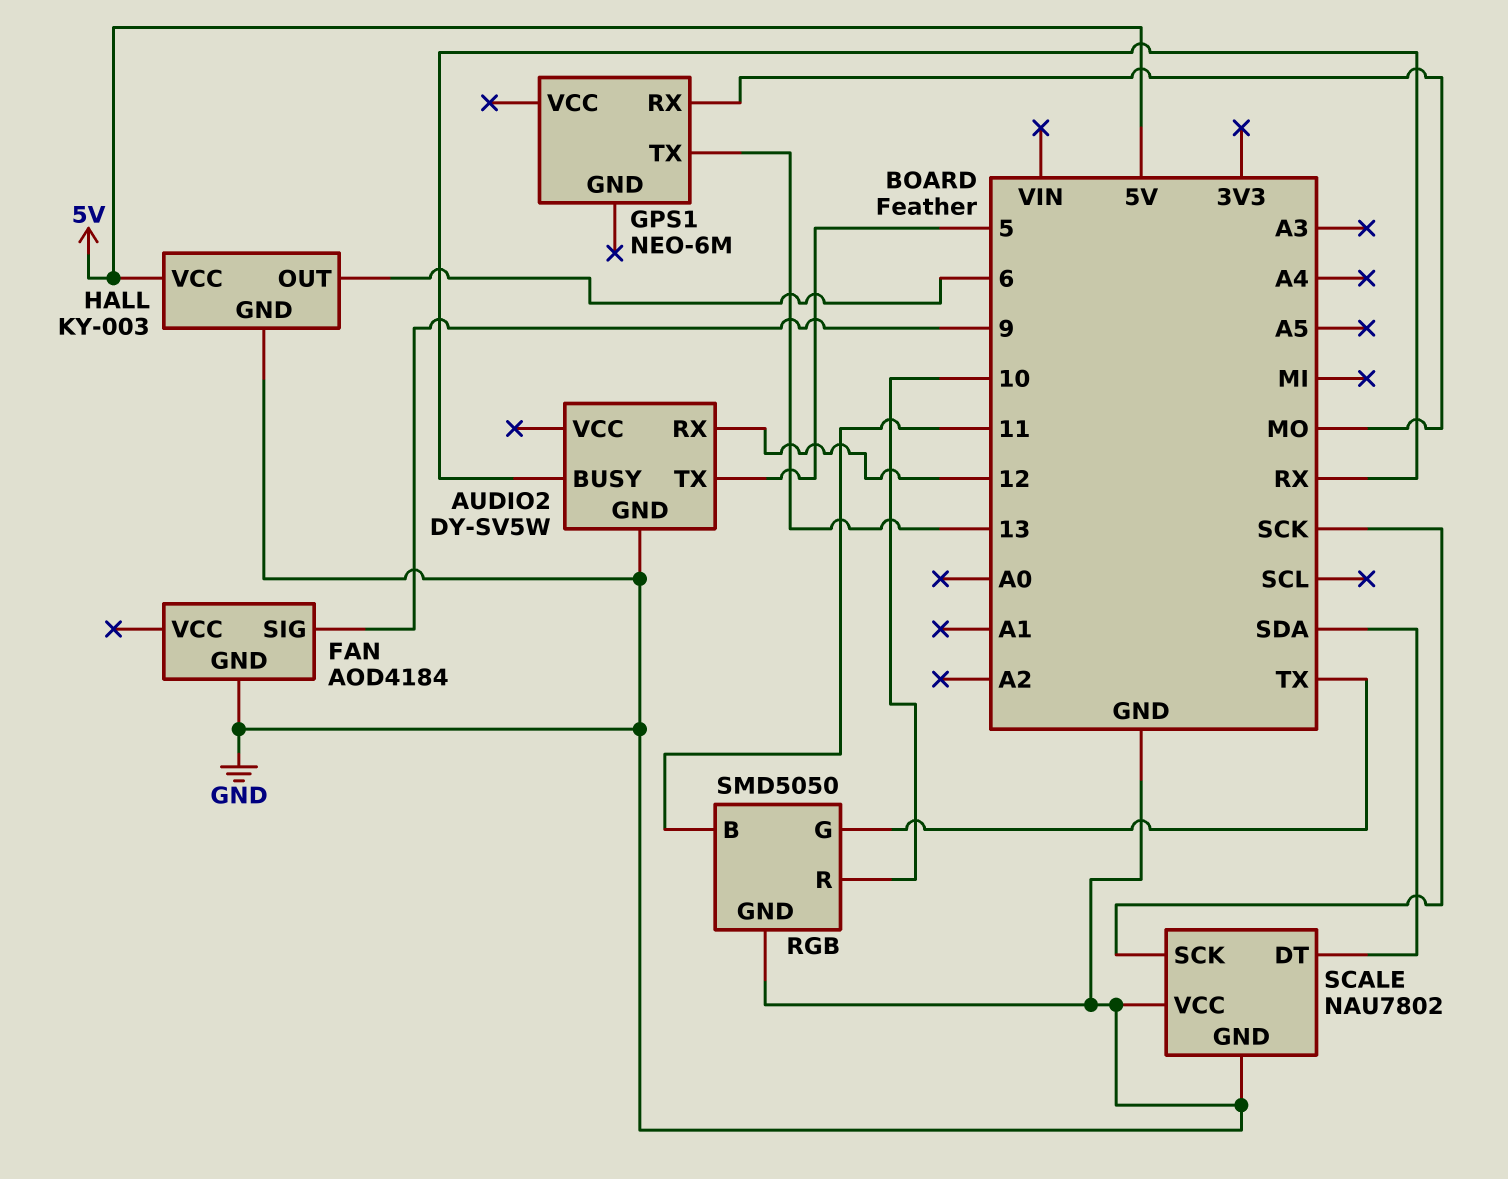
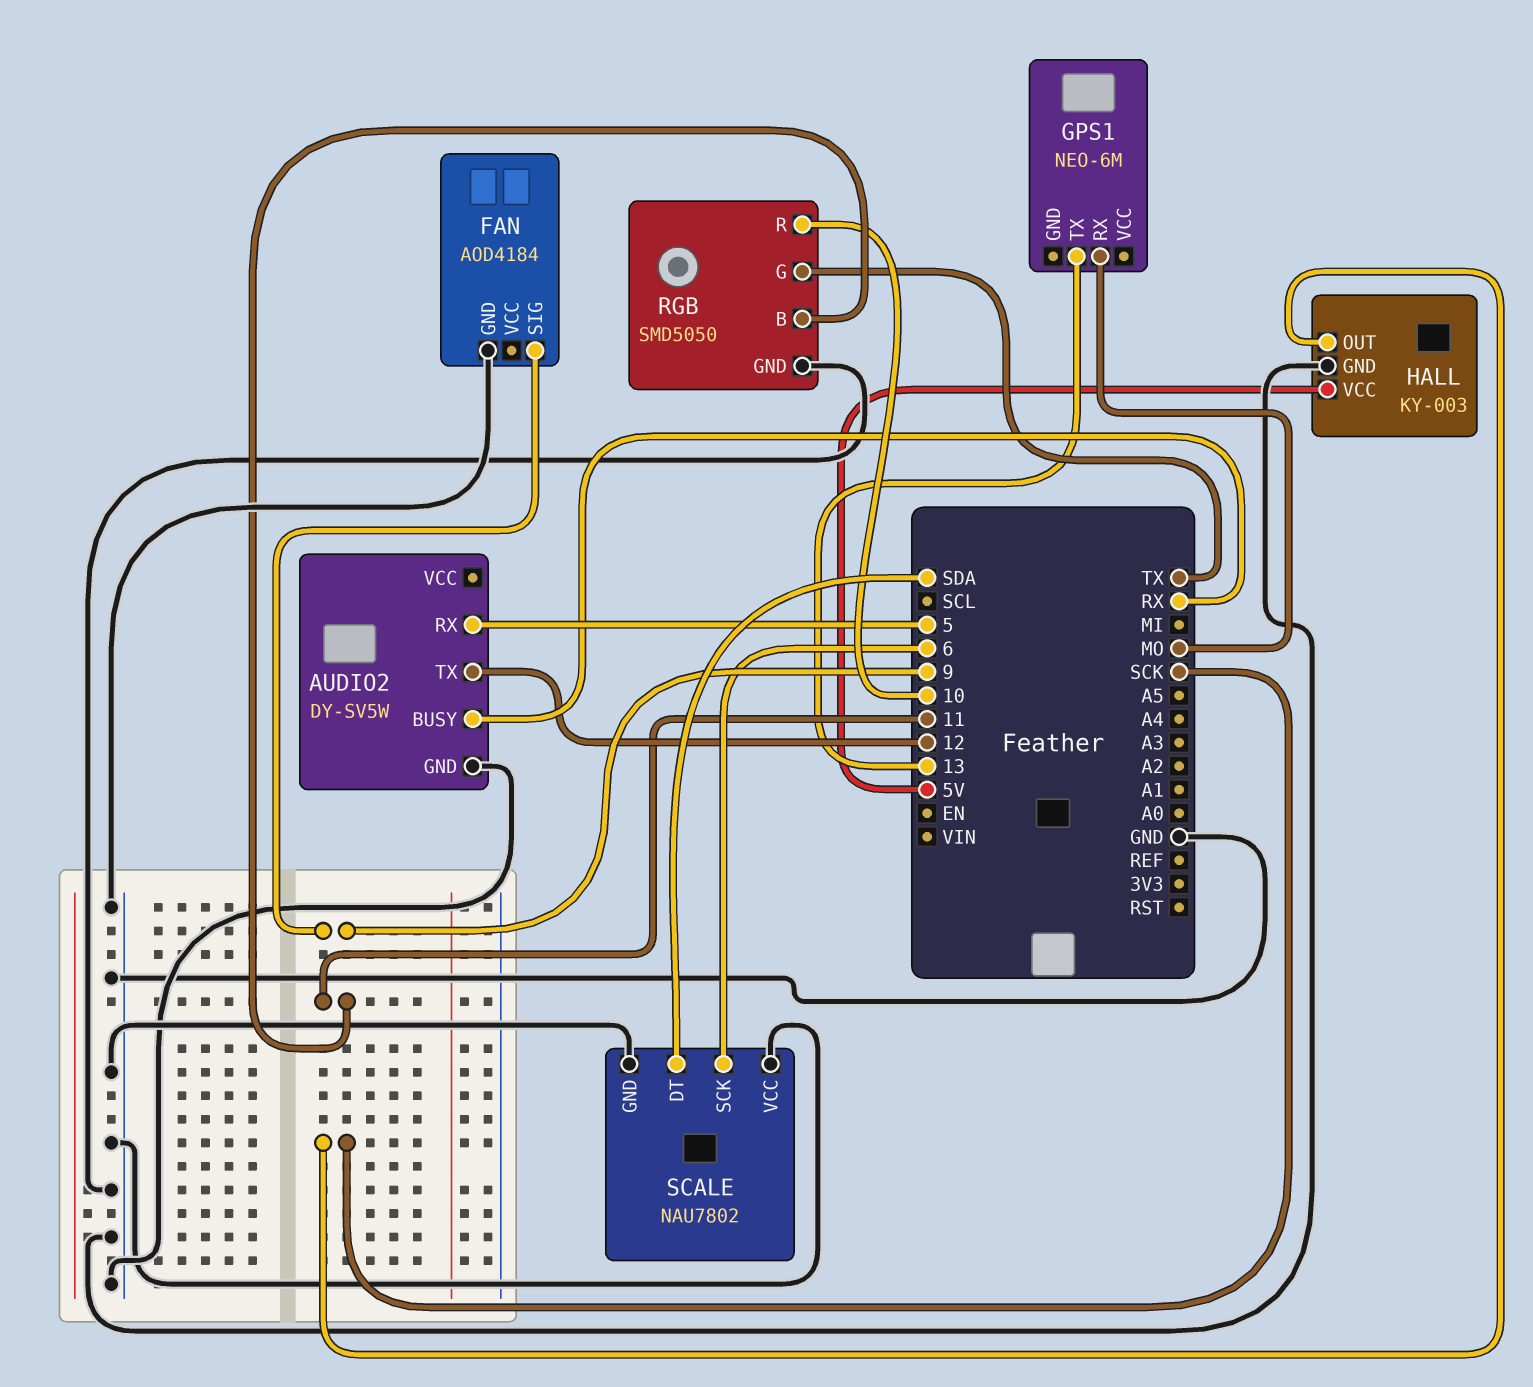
AUDIO2 pin RX: 12 -> 5
AUDIO2 pin TX: 5 -> 12
HALL pin OUT: 6 -> SCK
SCALE pin SCK: SCK -> 6

